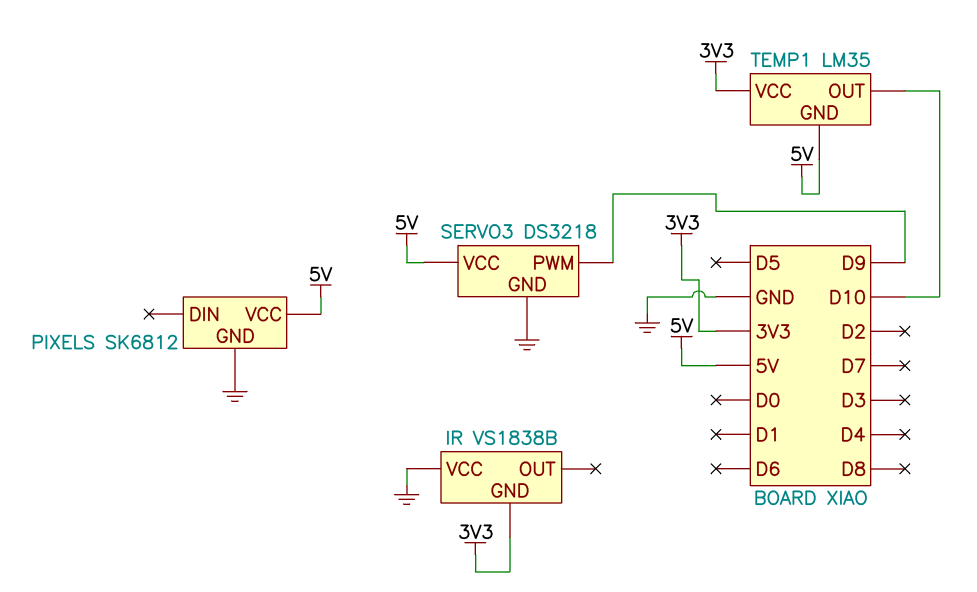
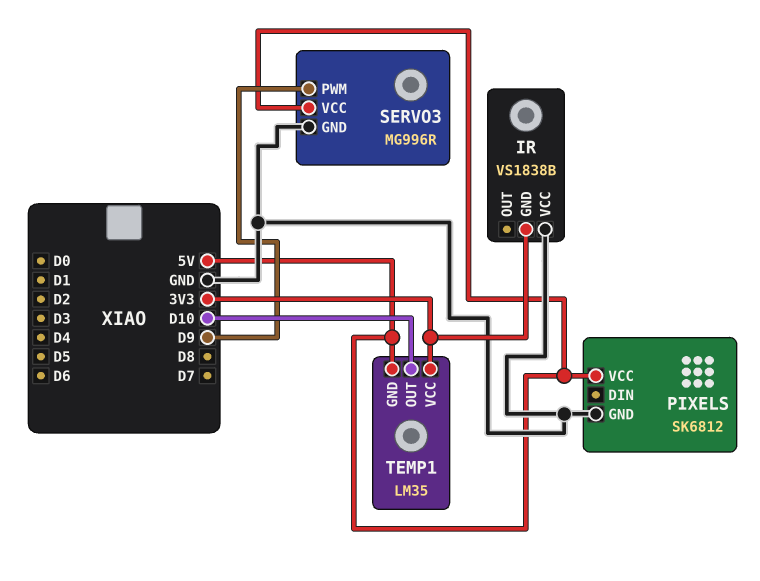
SERVO3: DS3218 -> MG996R

